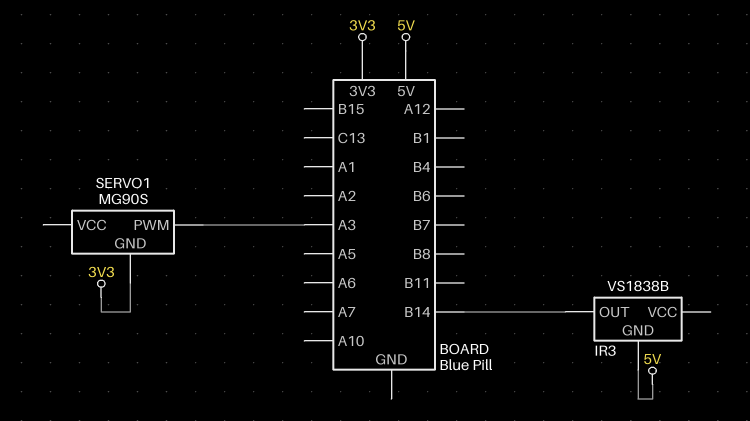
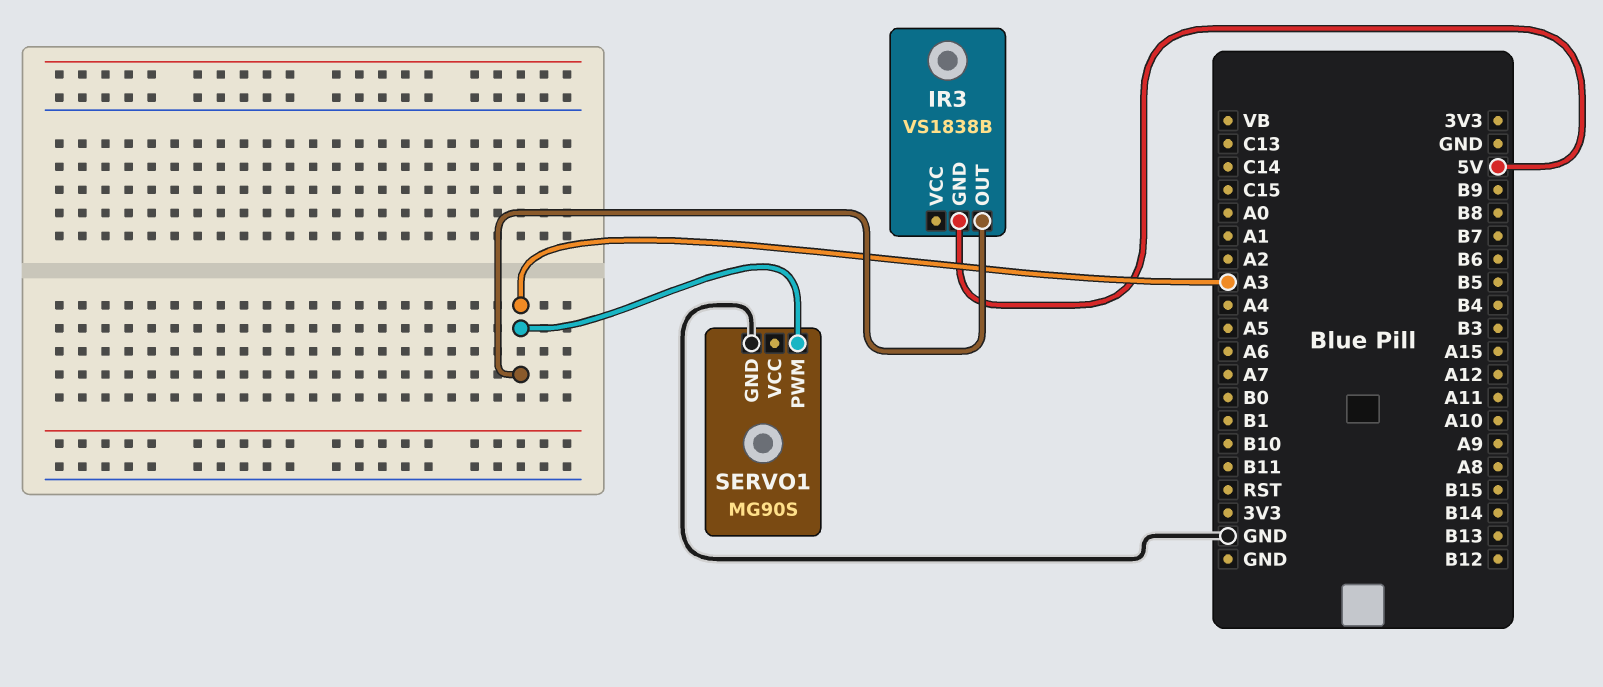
IR3 pin OUT: B14 -> A3
SERVO1 pin GND: 3V3 -> GND

